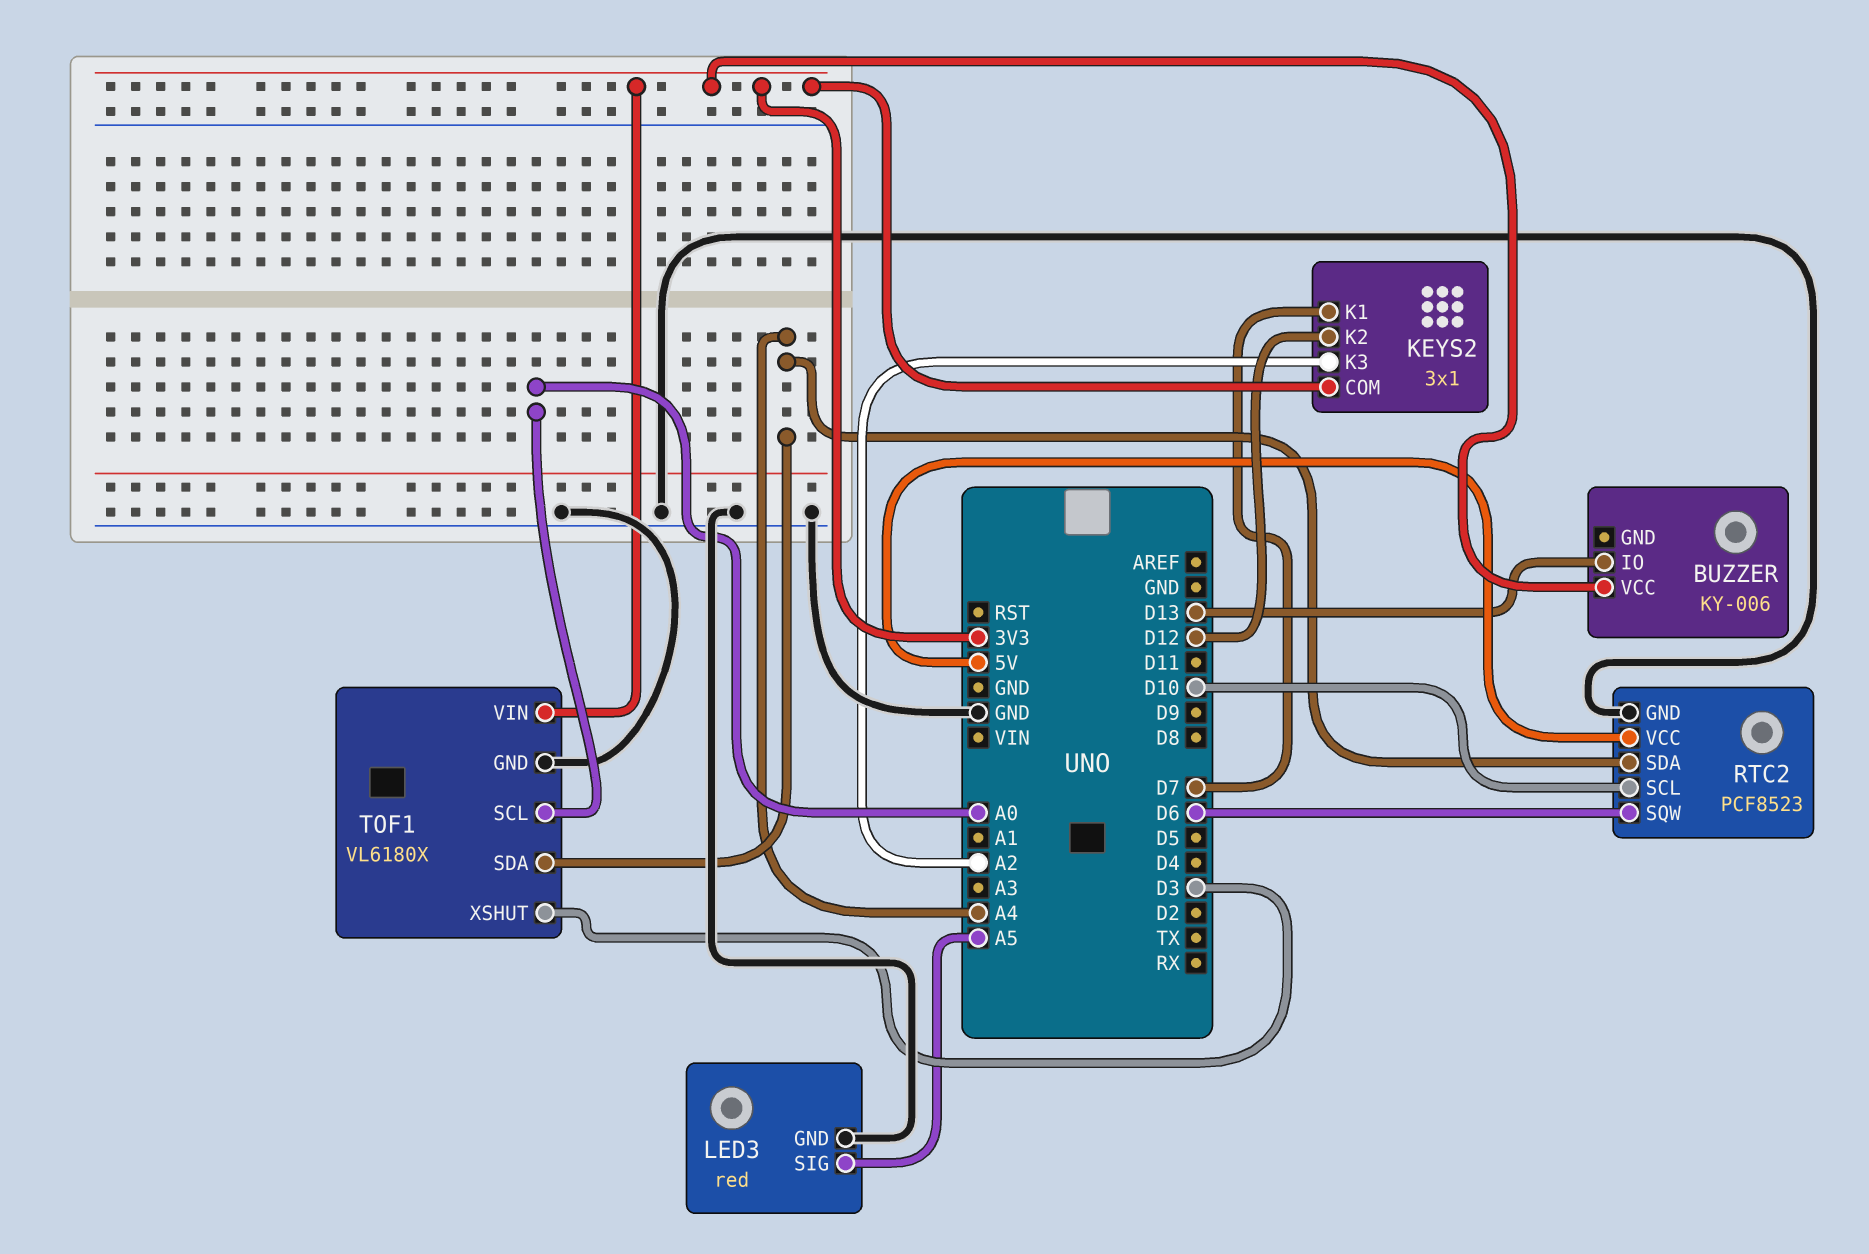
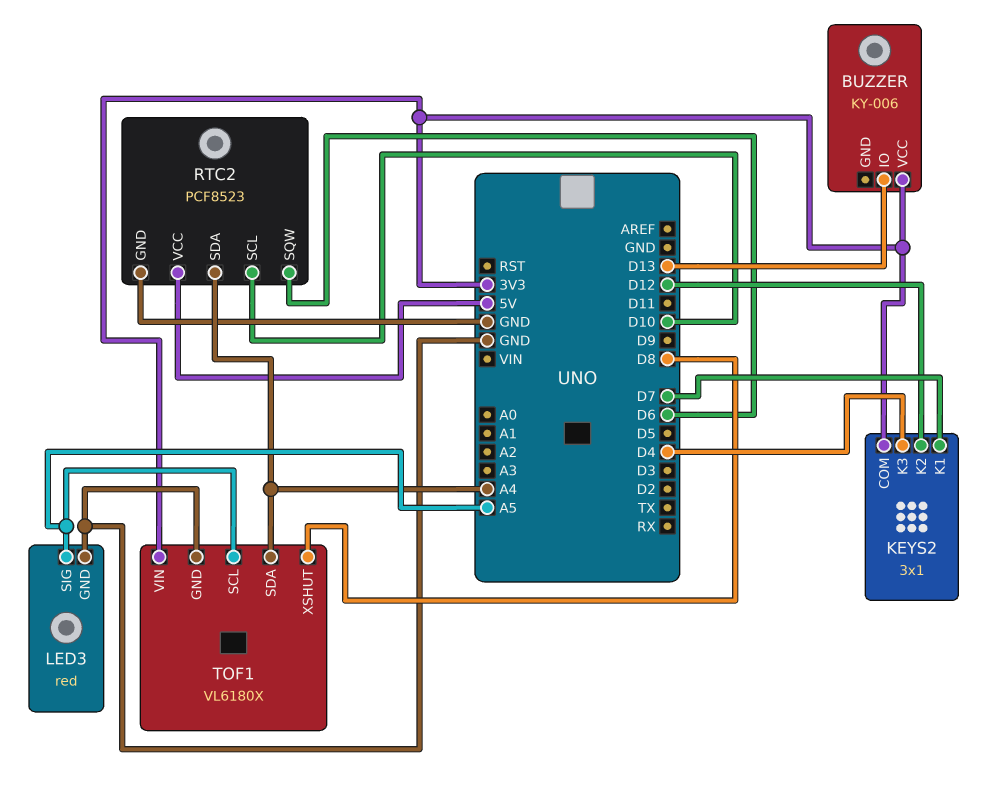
KEYS2 pin K3: A2 -> D4
TOF1 pin SCL: A0 -> A5
TOF1 pin XSHUT: D3 -> D8

